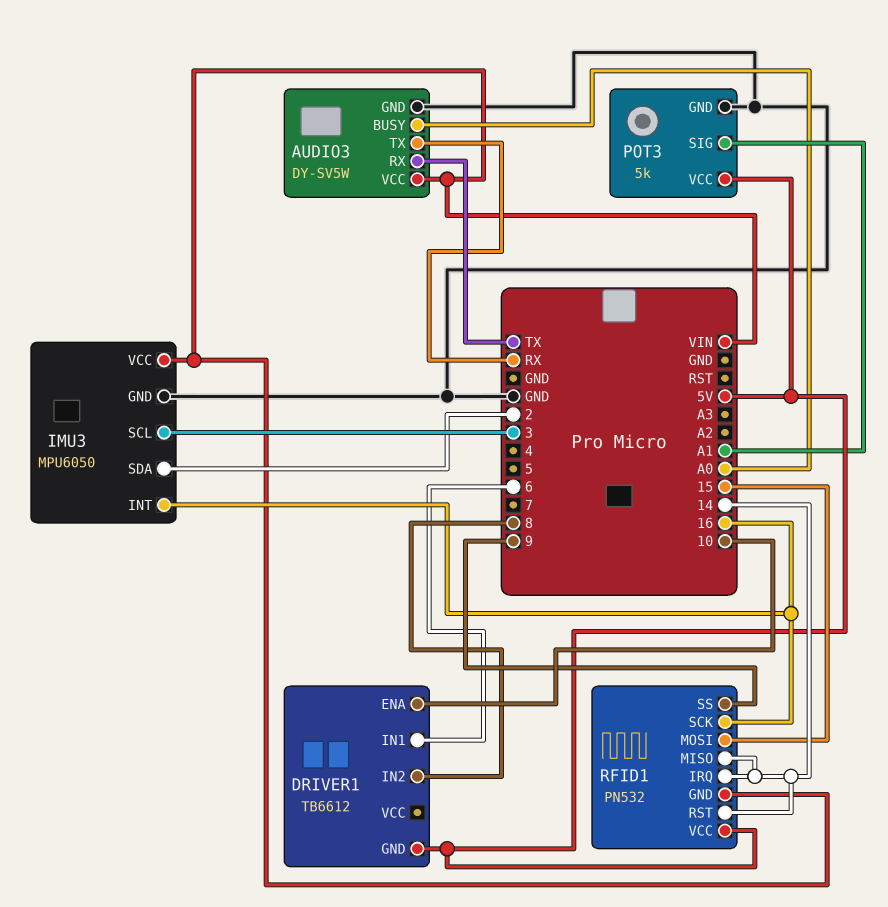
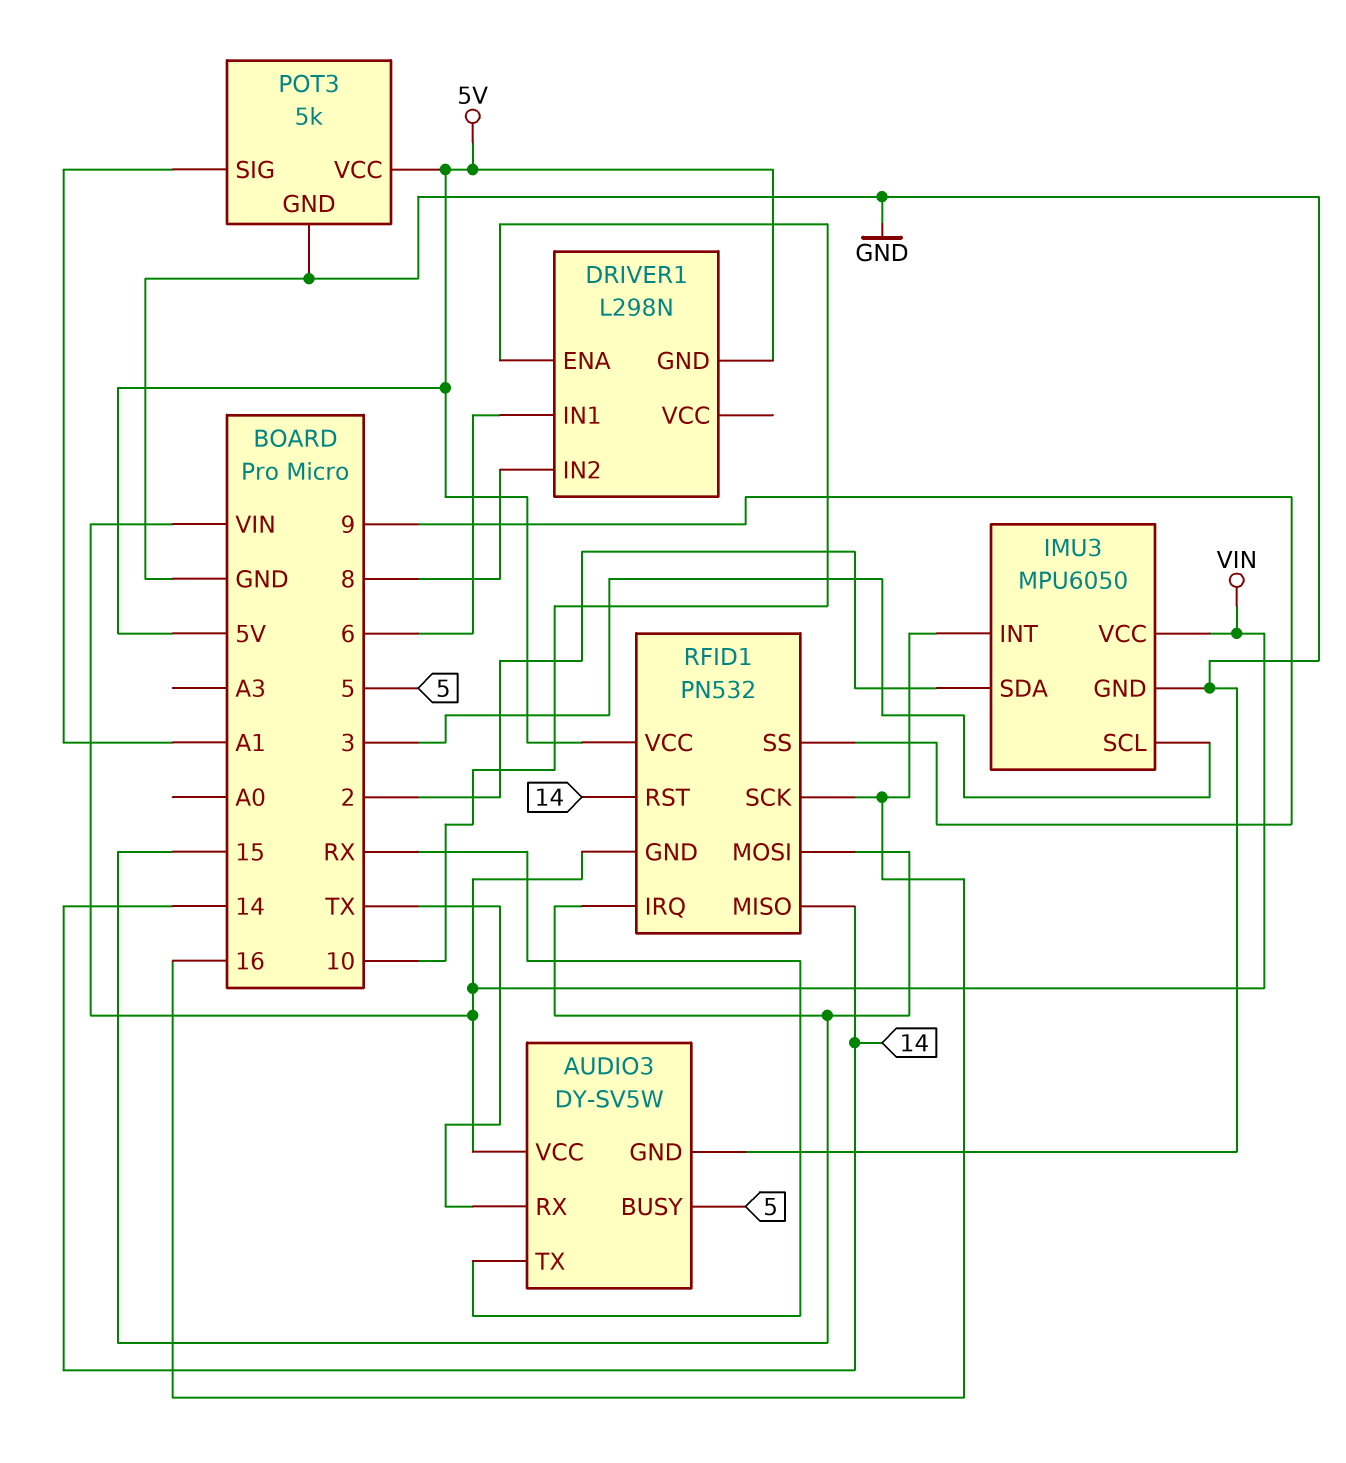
AUDIO3 pin BUSY: A0 -> 5
DRIVER1: TB6612 -> L298N
RFID1 pin IRQ: 14 -> 15

